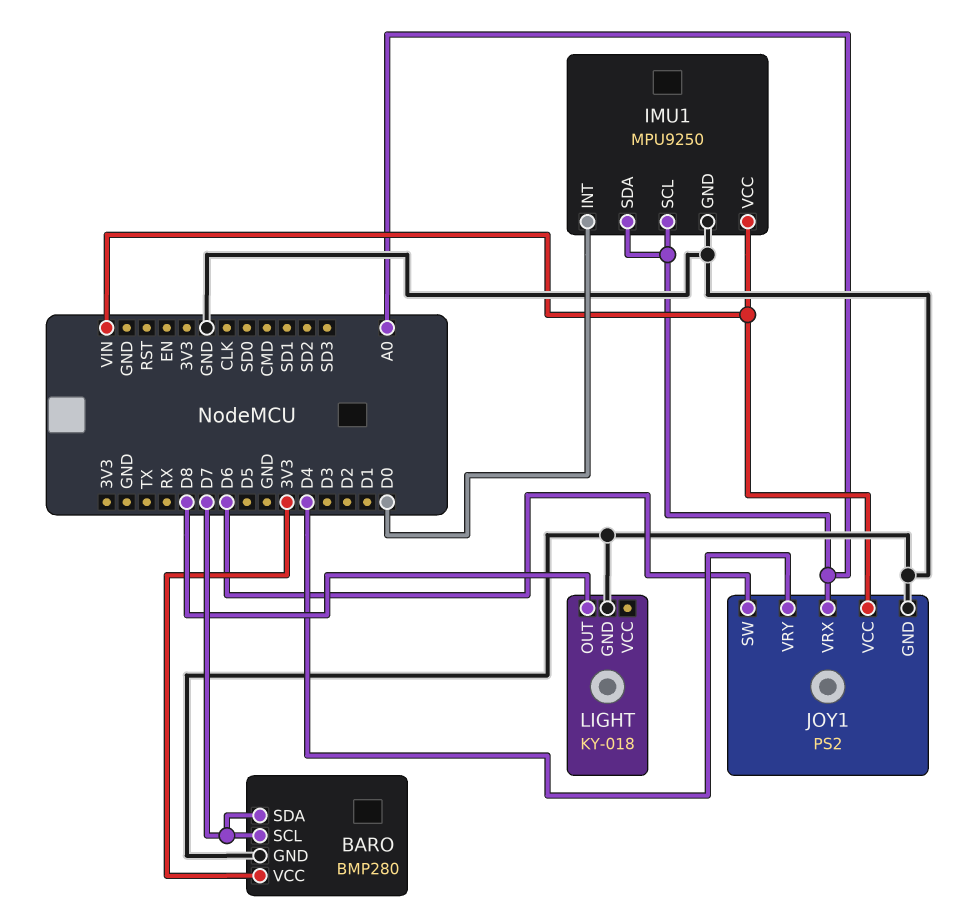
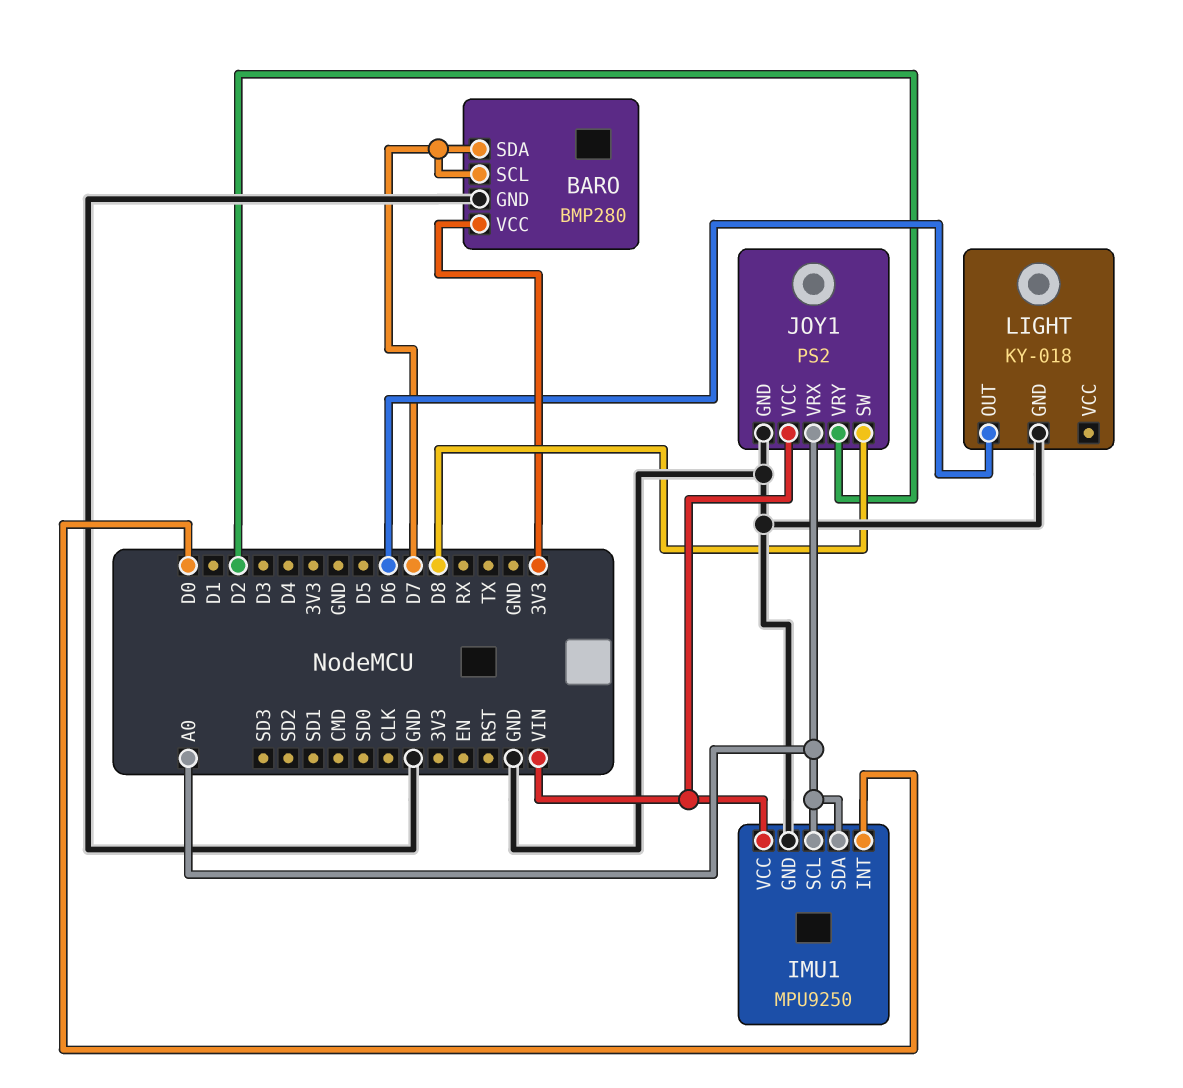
JOY1 pin SW: D6 -> D8
JOY1 pin VRY: D4 -> D2
LIGHT pin OUT: D8 -> D6

